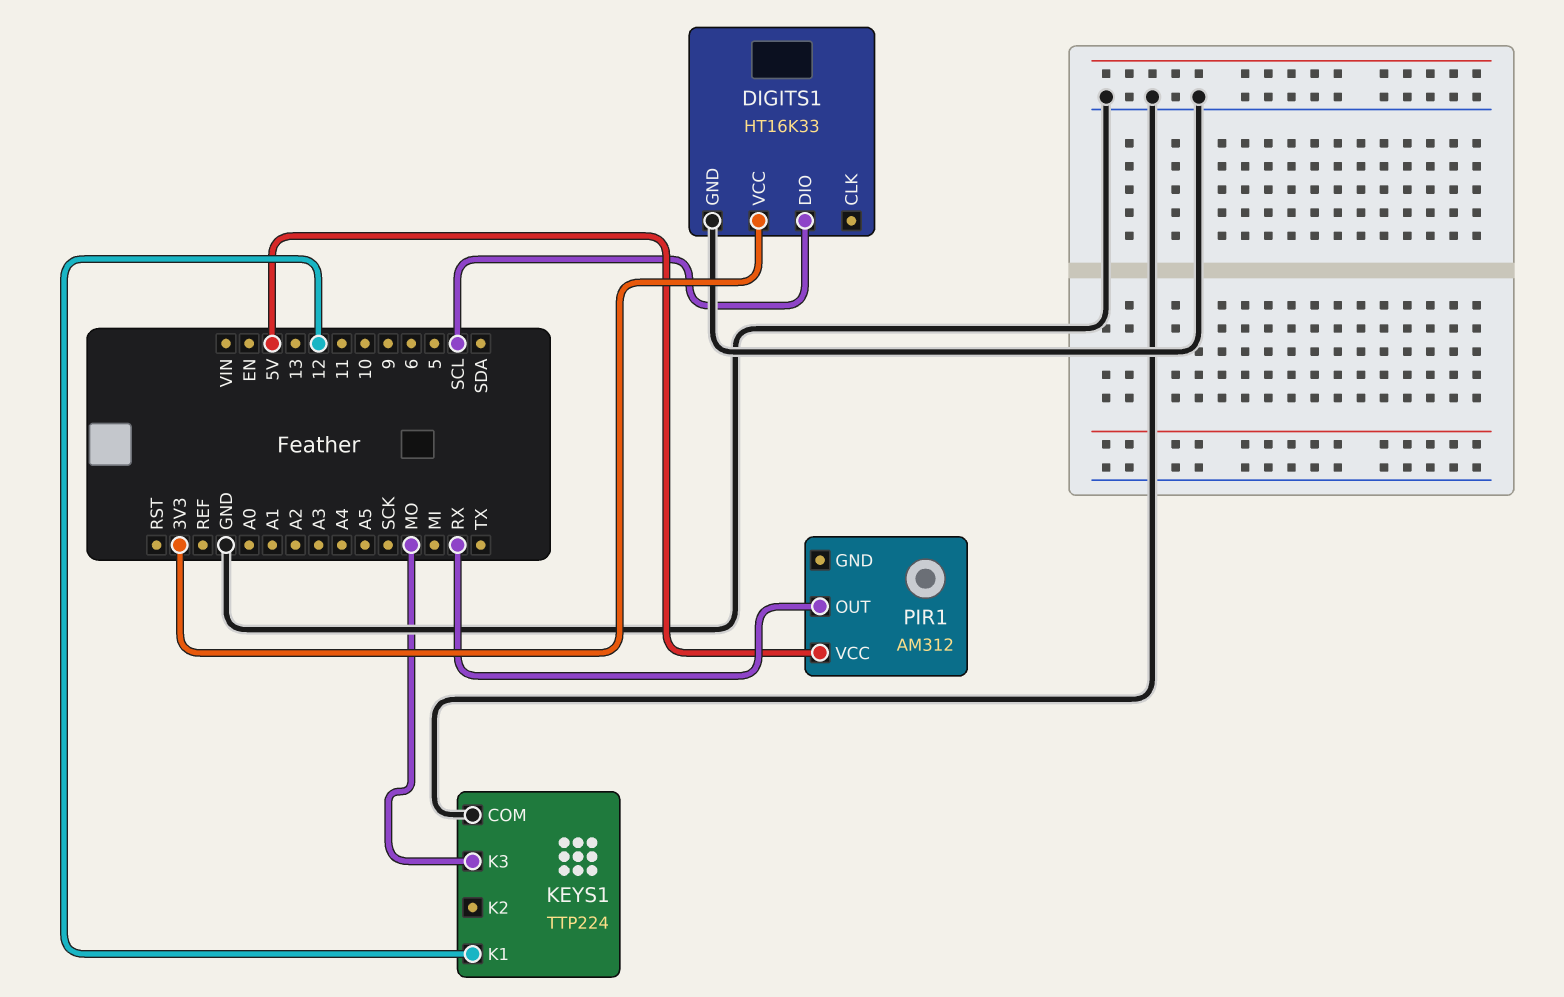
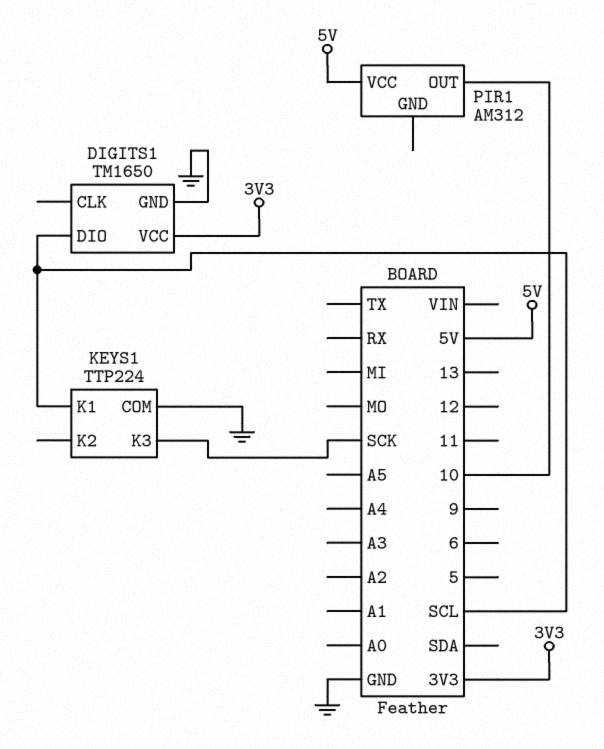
DIGITS1: HT16K33 -> TM1650
KEYS1 pin K1: 12 -> SCL
KEYS1 pin K3: MO -> SCK
PIR1 pin OUT: RX -> 10

